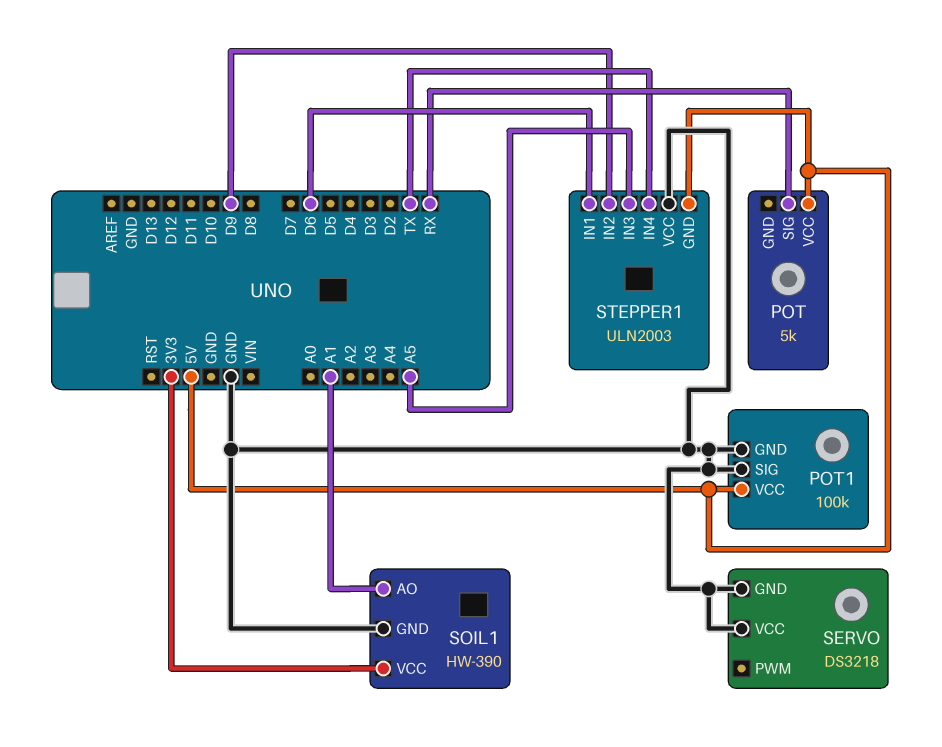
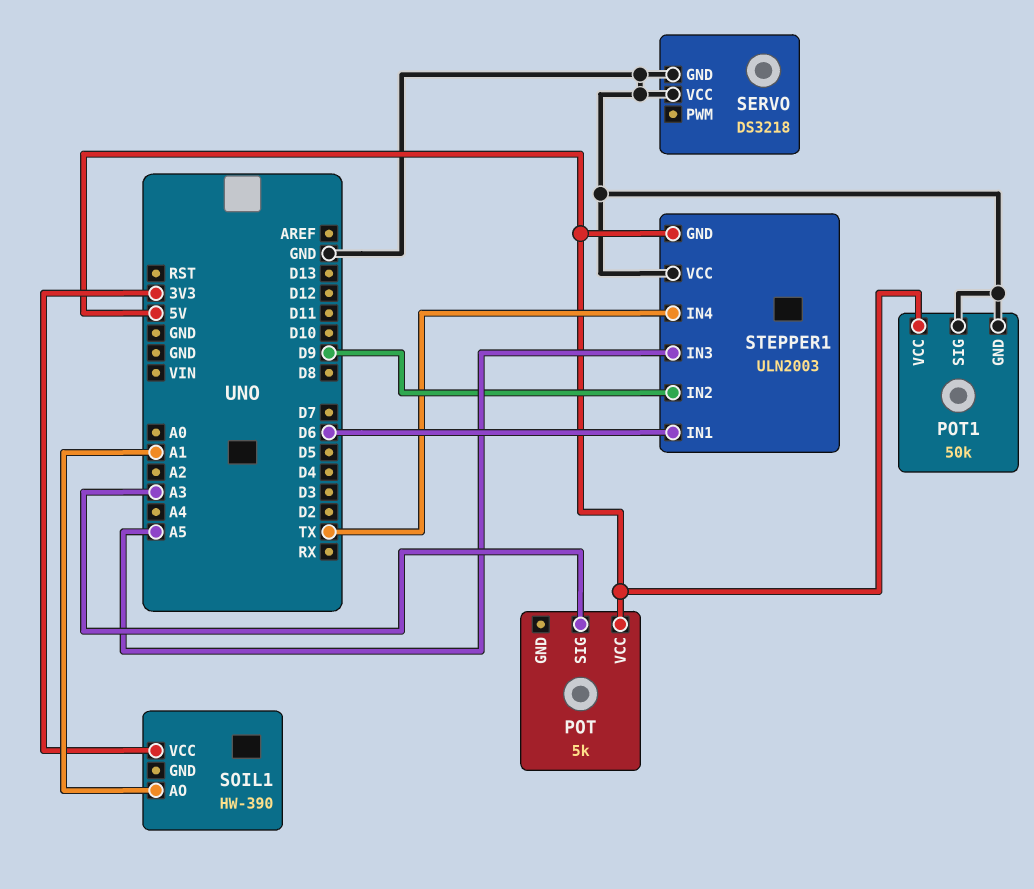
POT pin SIG: RX -> A3
POT1: 100k -> 50k
SOIL1 pin GND: GND -> none

